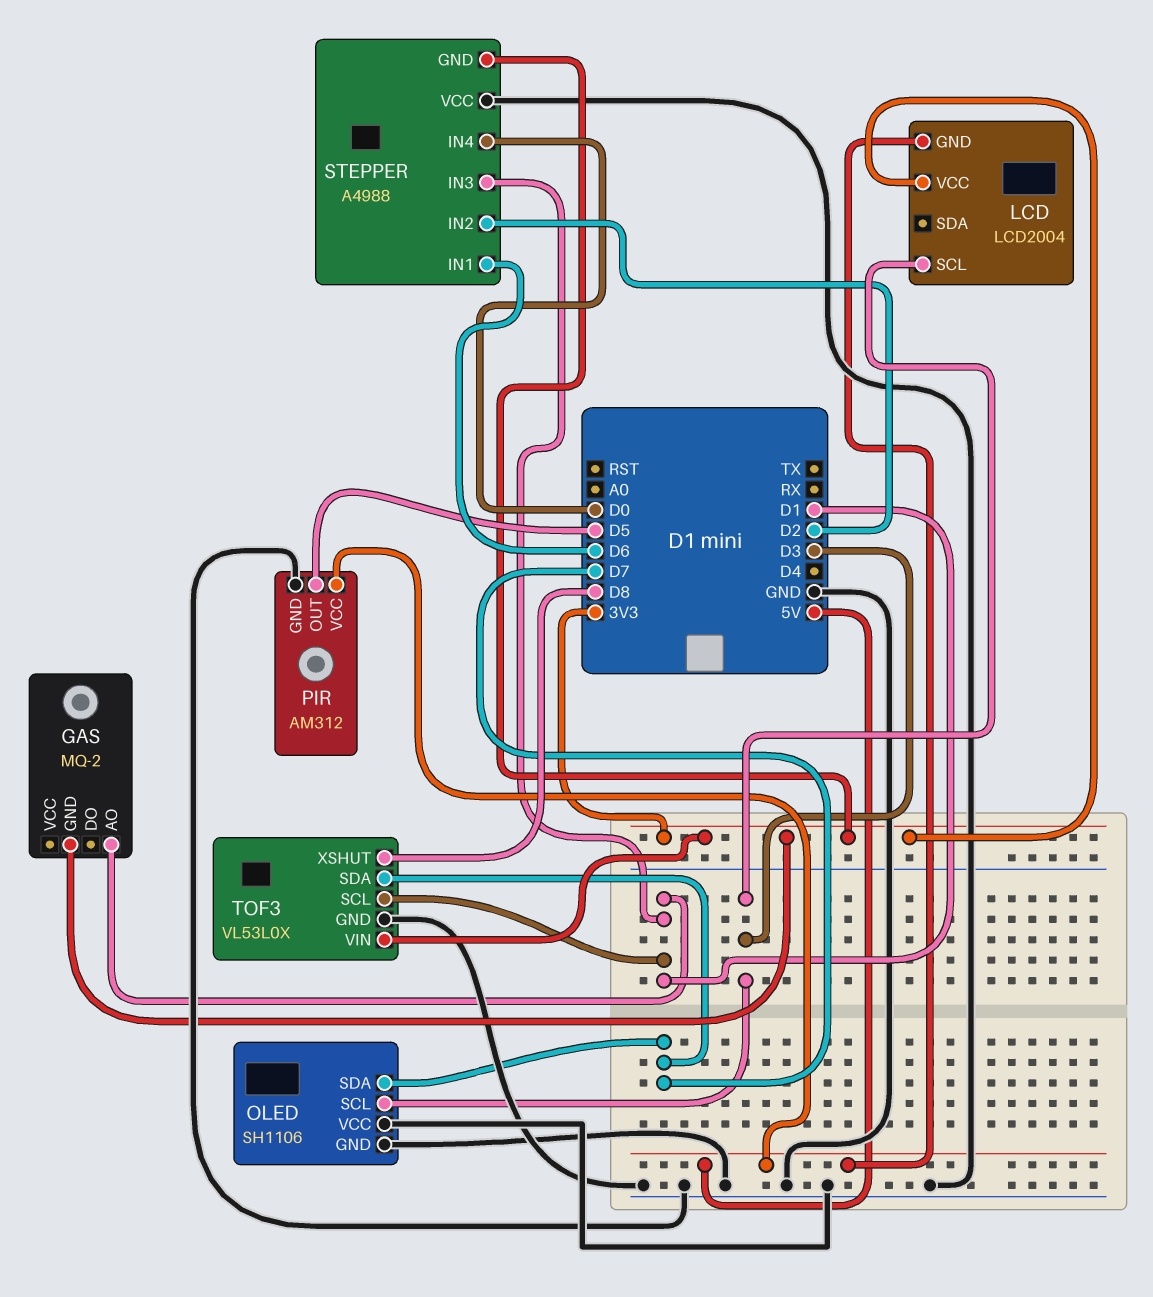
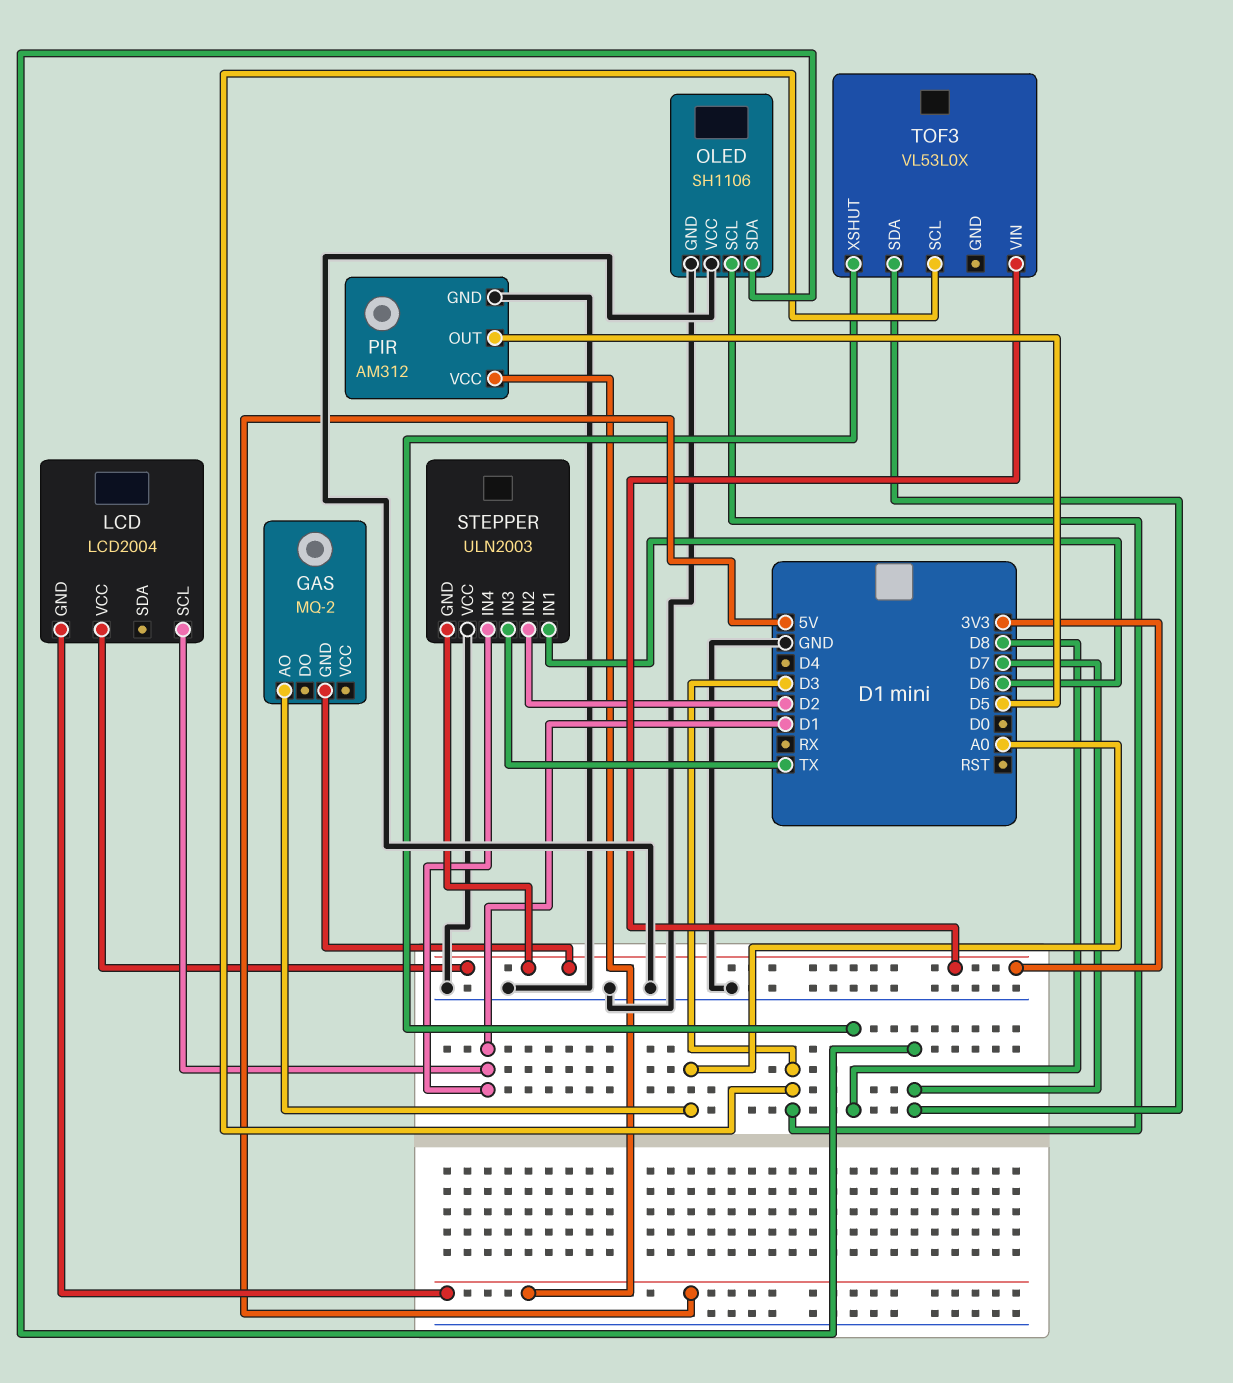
GAS pin AO: D1 -> A0
LCD pin SCL: D3 -> D1
STEPPER: A4988 -> ULN2003
STEPPER pin IN3: D1 -> TX
STEPPER pin IN4: D0 -> D1
TOF3 pin GND: GND -> none
TOF3 pin SCL: D1 -> D3

